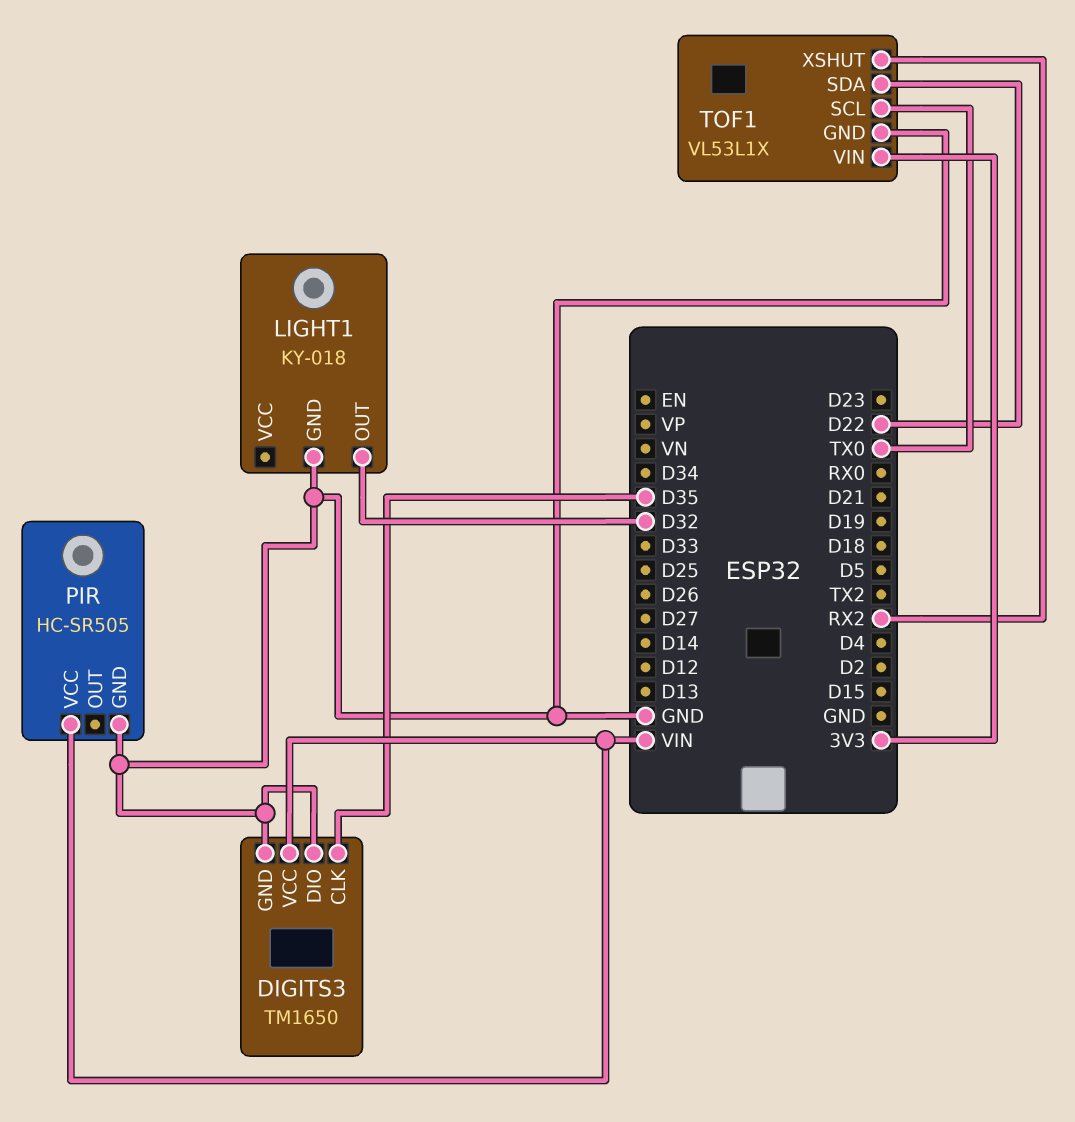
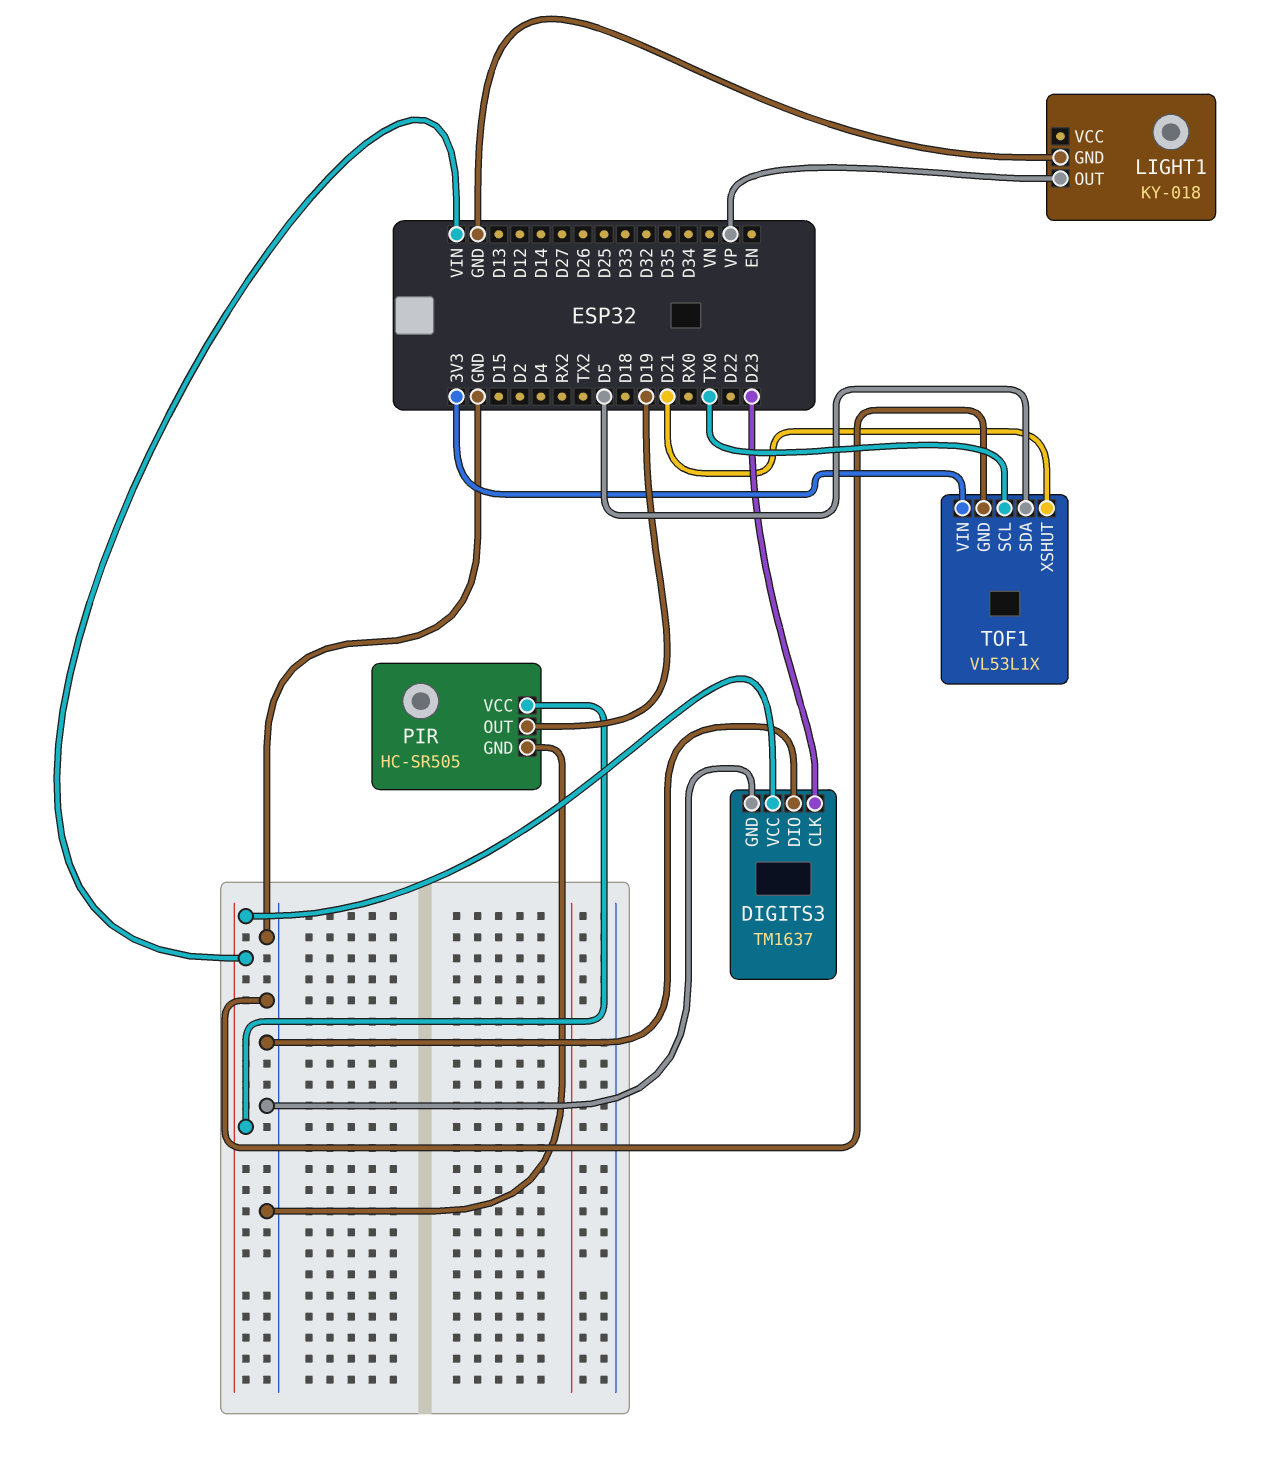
DIGITS3: TM1650 -> TM1637
DIGITS3 pin CLK: D35 -> D23
LIGHT1 pin OUT: D32 -> VP
PIR pin OUT: none -> D19
TOF1 pin SDA: D22 -> D5
TOF1 pin XSHUT: RX2 -> D21

